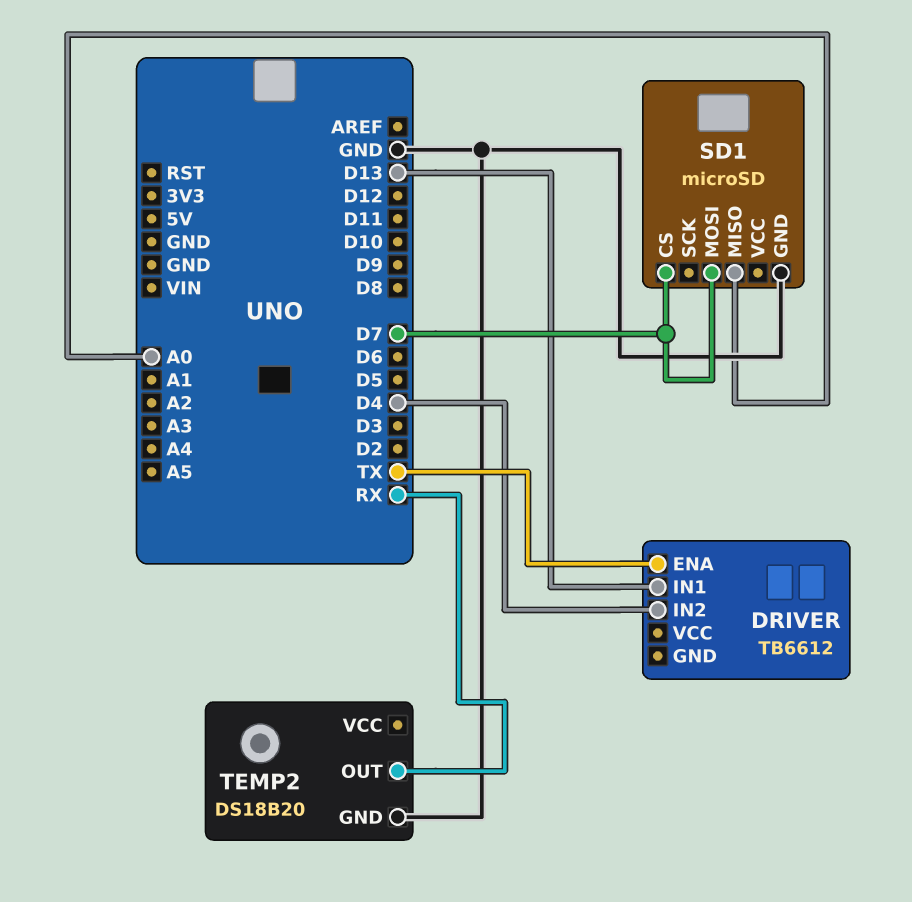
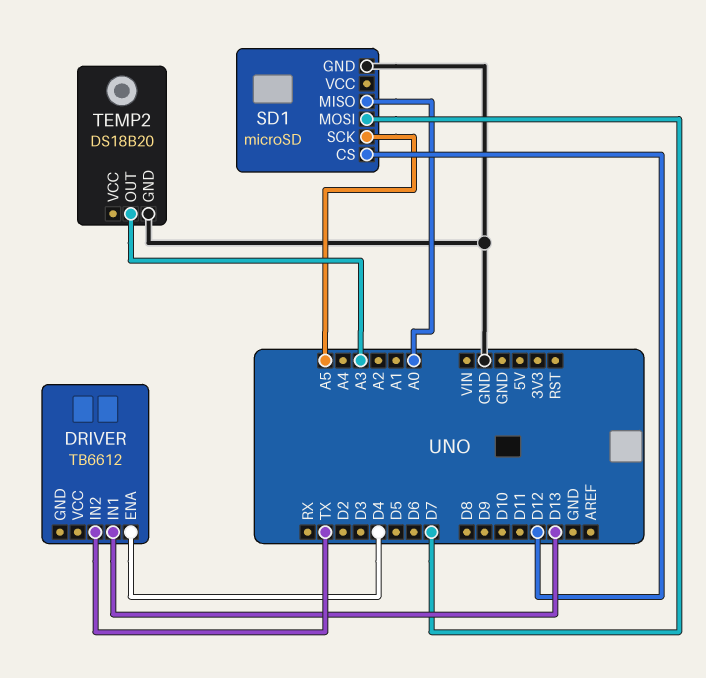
DRIVER pin ENA: TX -> D4
DRIVER pin IN2: D4 -> TX
SD1 pin CS: D7 -> D12
SD1 pin SCK: none -> A5
TEMP2 pin OUT: RX -> A3

